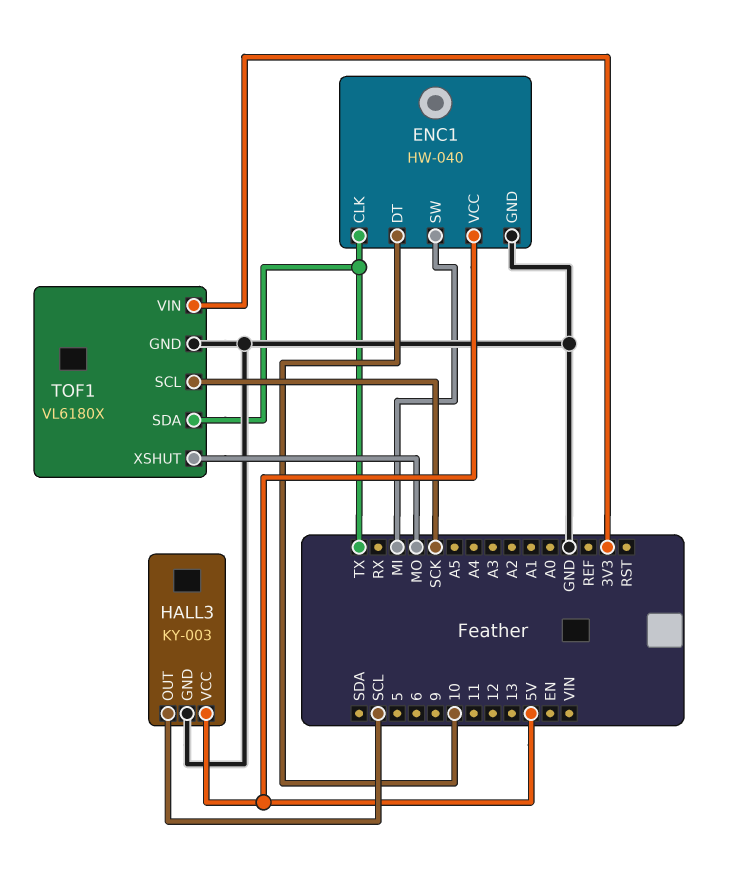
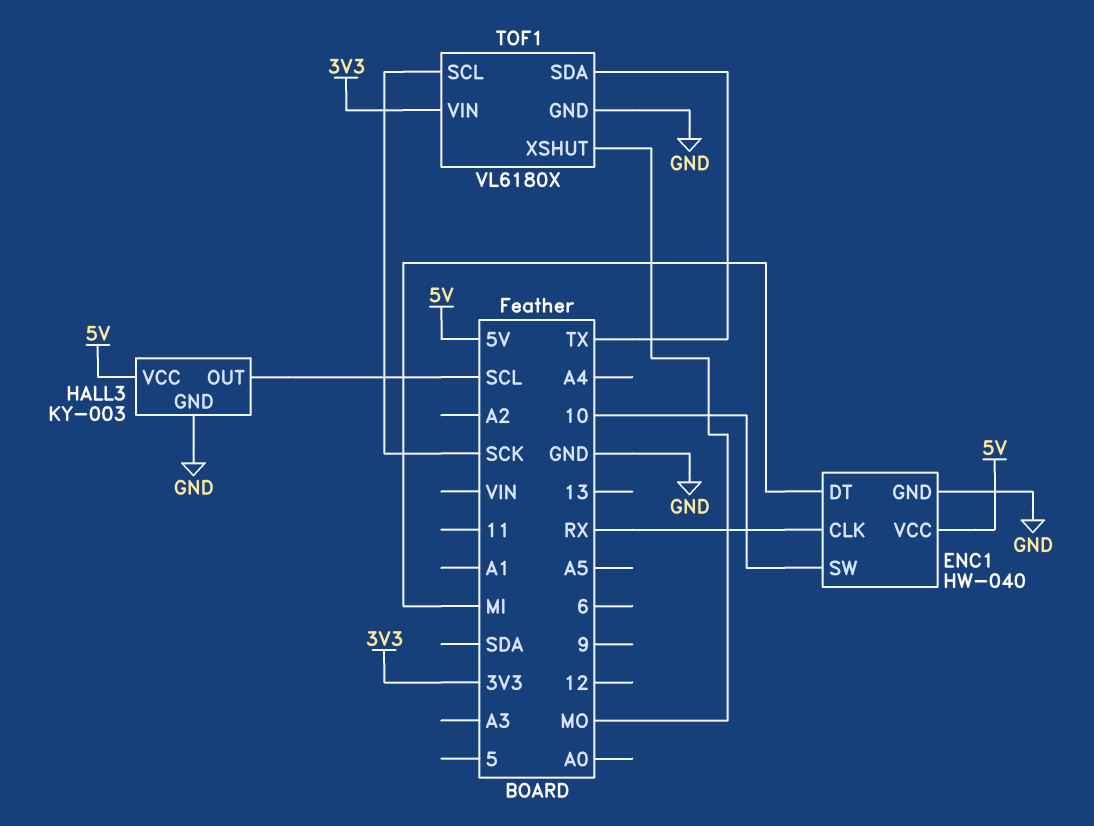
ENC1 pin CLK: TX -> RX
ENC1 pin DT: 10 -> MI
ENC1 pin SW: MI -> 10

